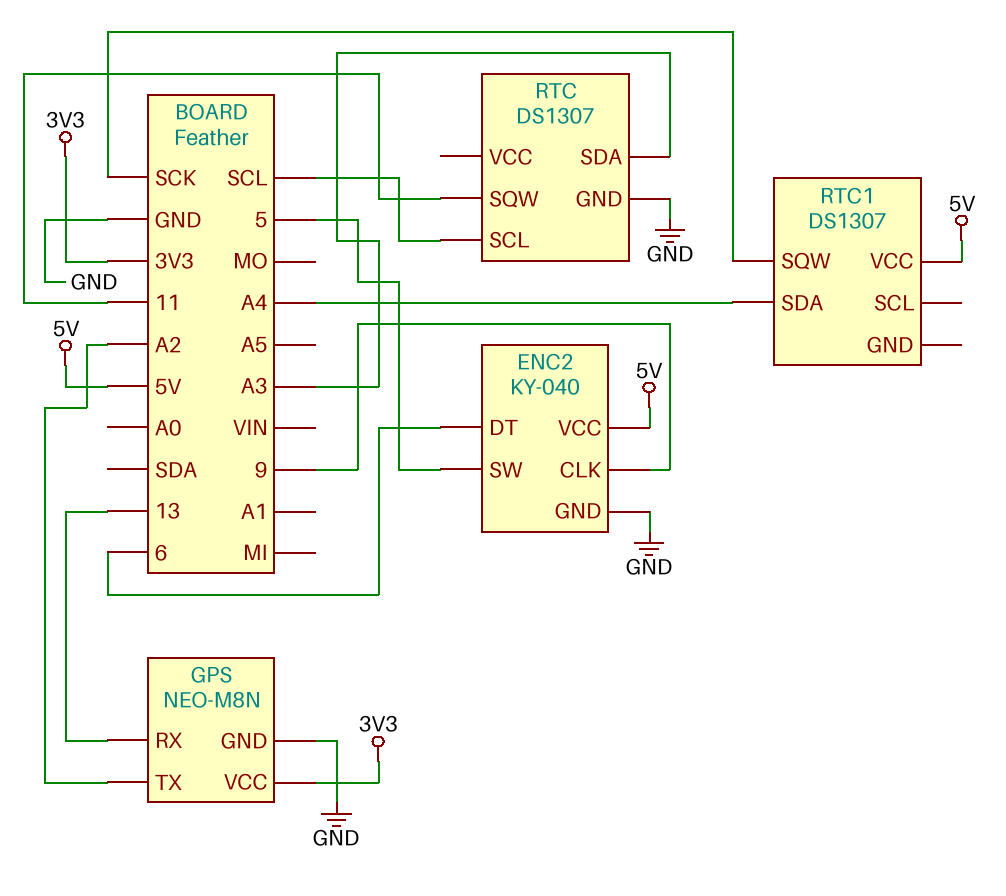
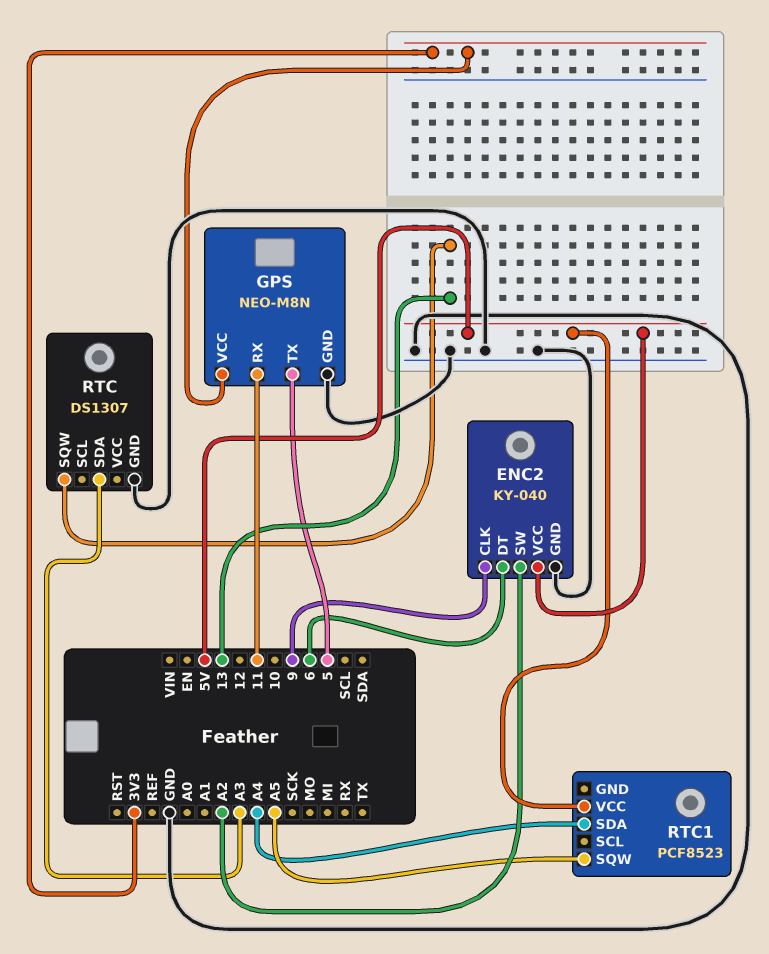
ENC2 pin SW: 5 -> A2
GPS pin RX: 13 -> 11
GPS pin TX: A2 -> 5
RTC pin SCL: SCL -> none
RTC pin SQW: 11 -> 13
RTC1: DS1307 -> PCF8523
RTC1 pin SQW: SCK -> A5

